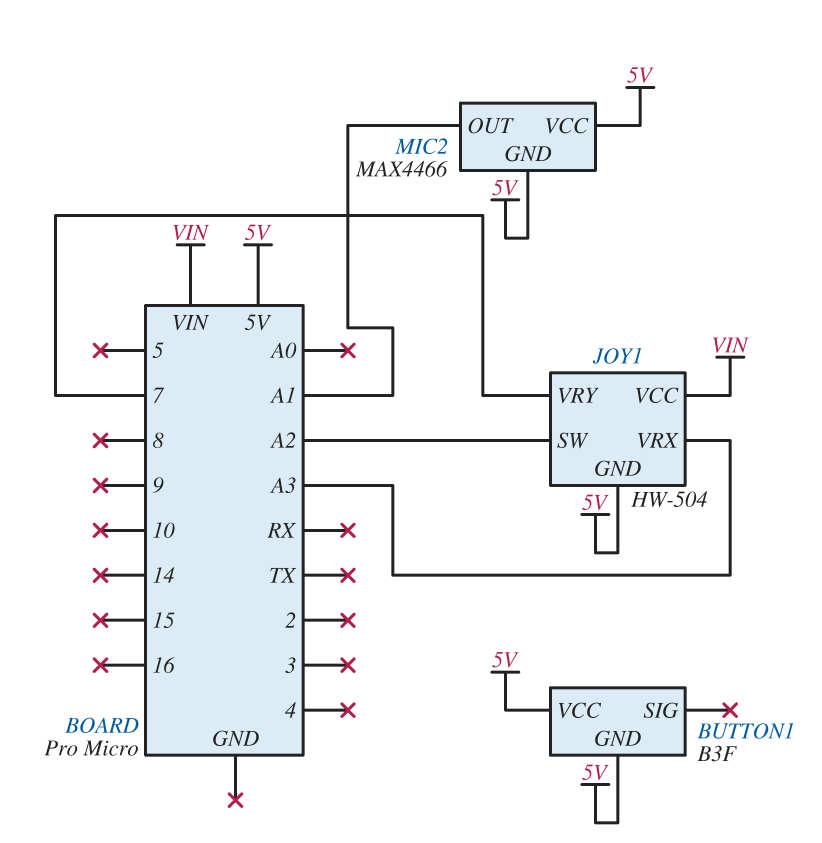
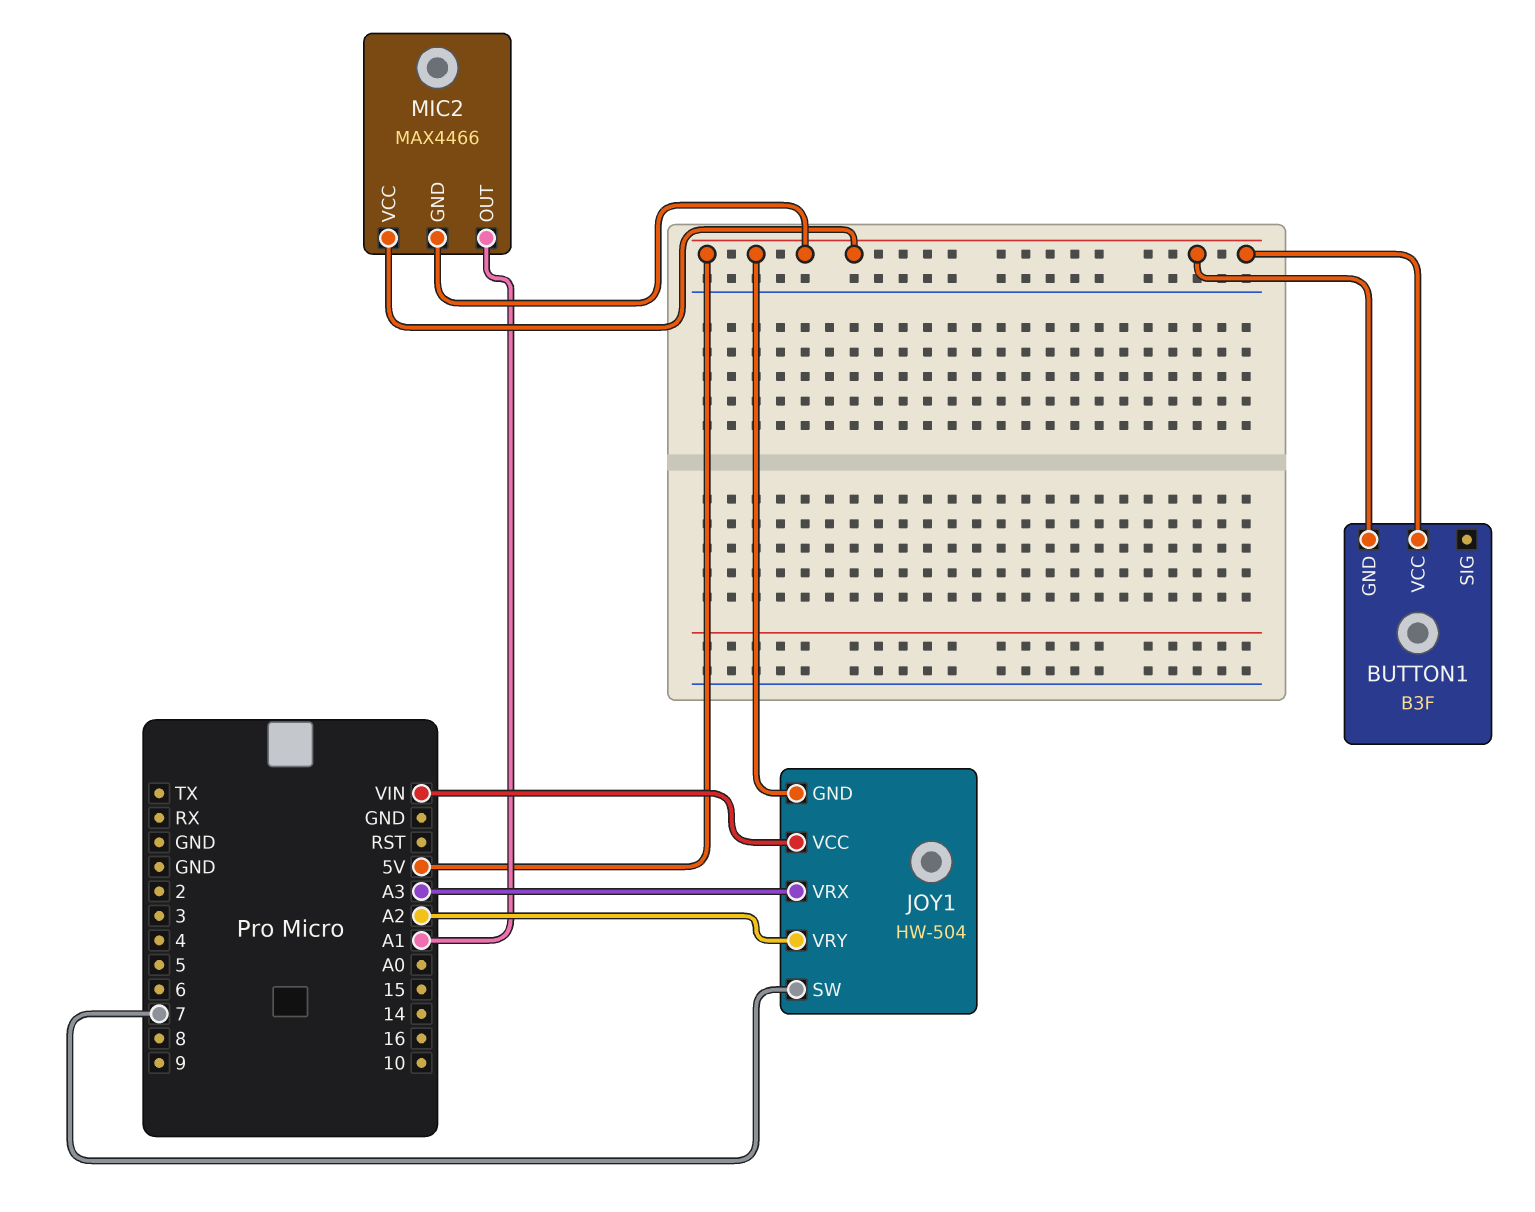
JOY1 pin SW: A2 -> 7
JOY1 pin VRY: 7 -> A2

